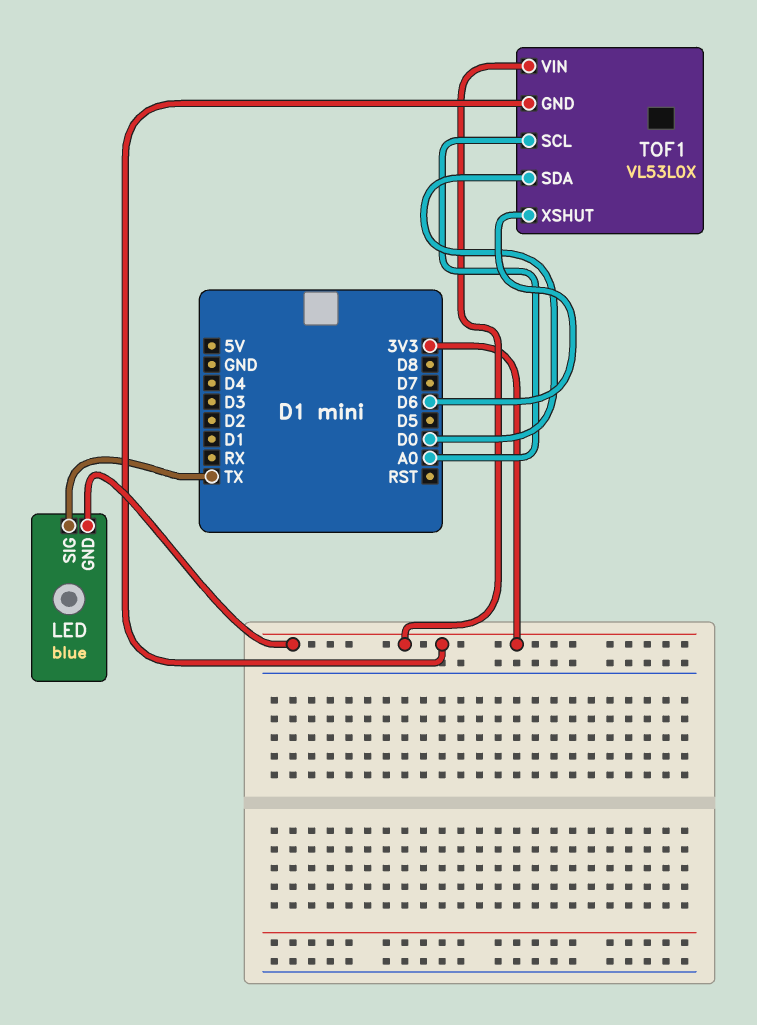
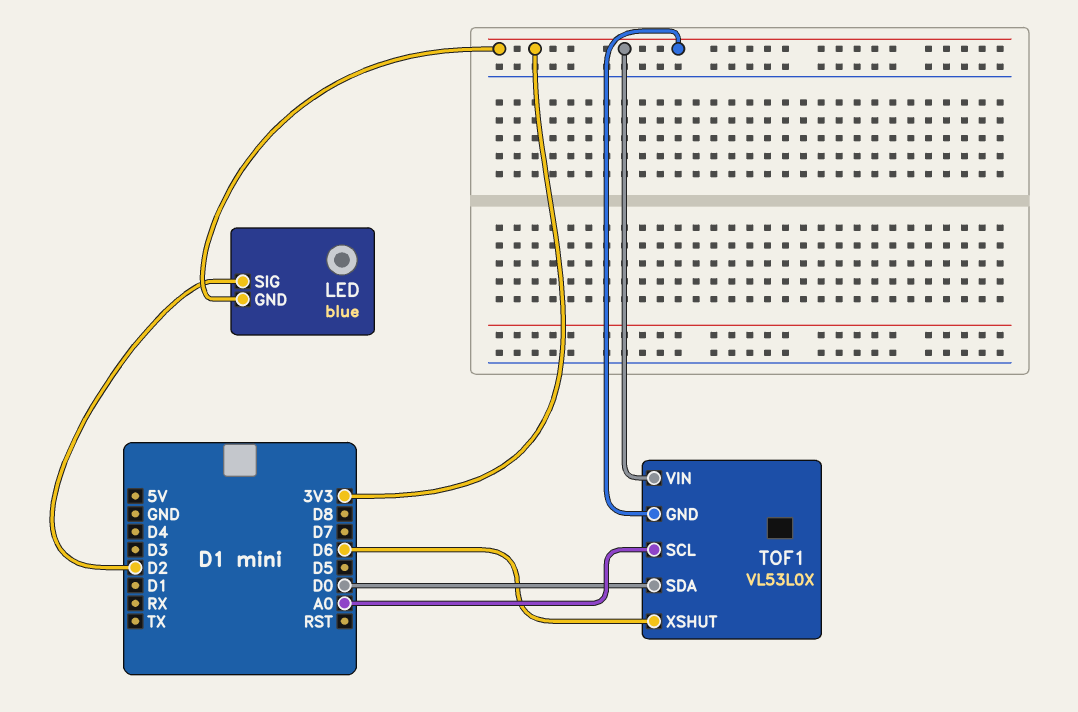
LED pin SIG: TX -> D2

